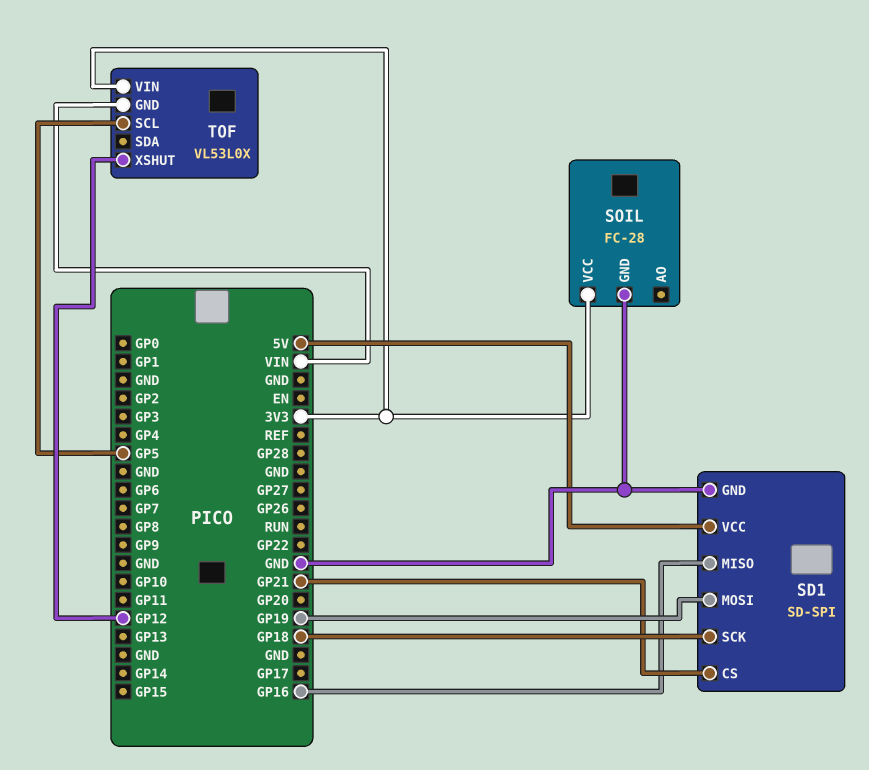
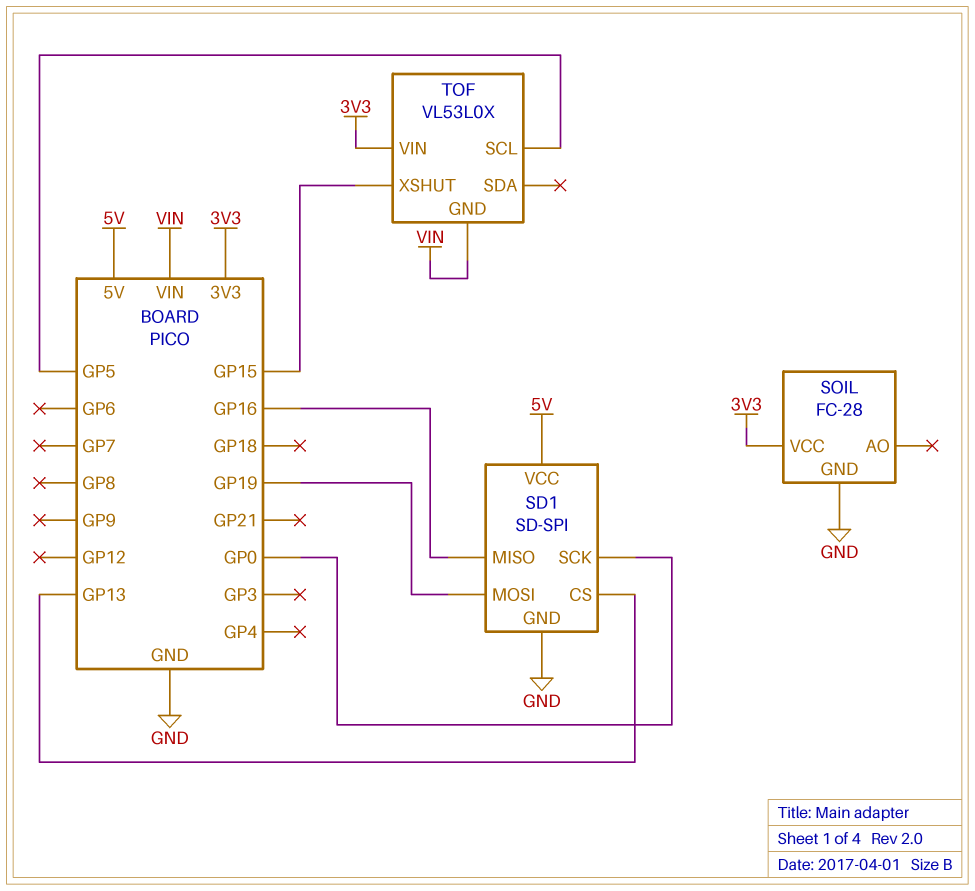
SD1 pin CS: GP21 -> GP13
SD1 pin SCK: GP18 -> GP0
TOF pin XSHUT: GP12 -> GP15

